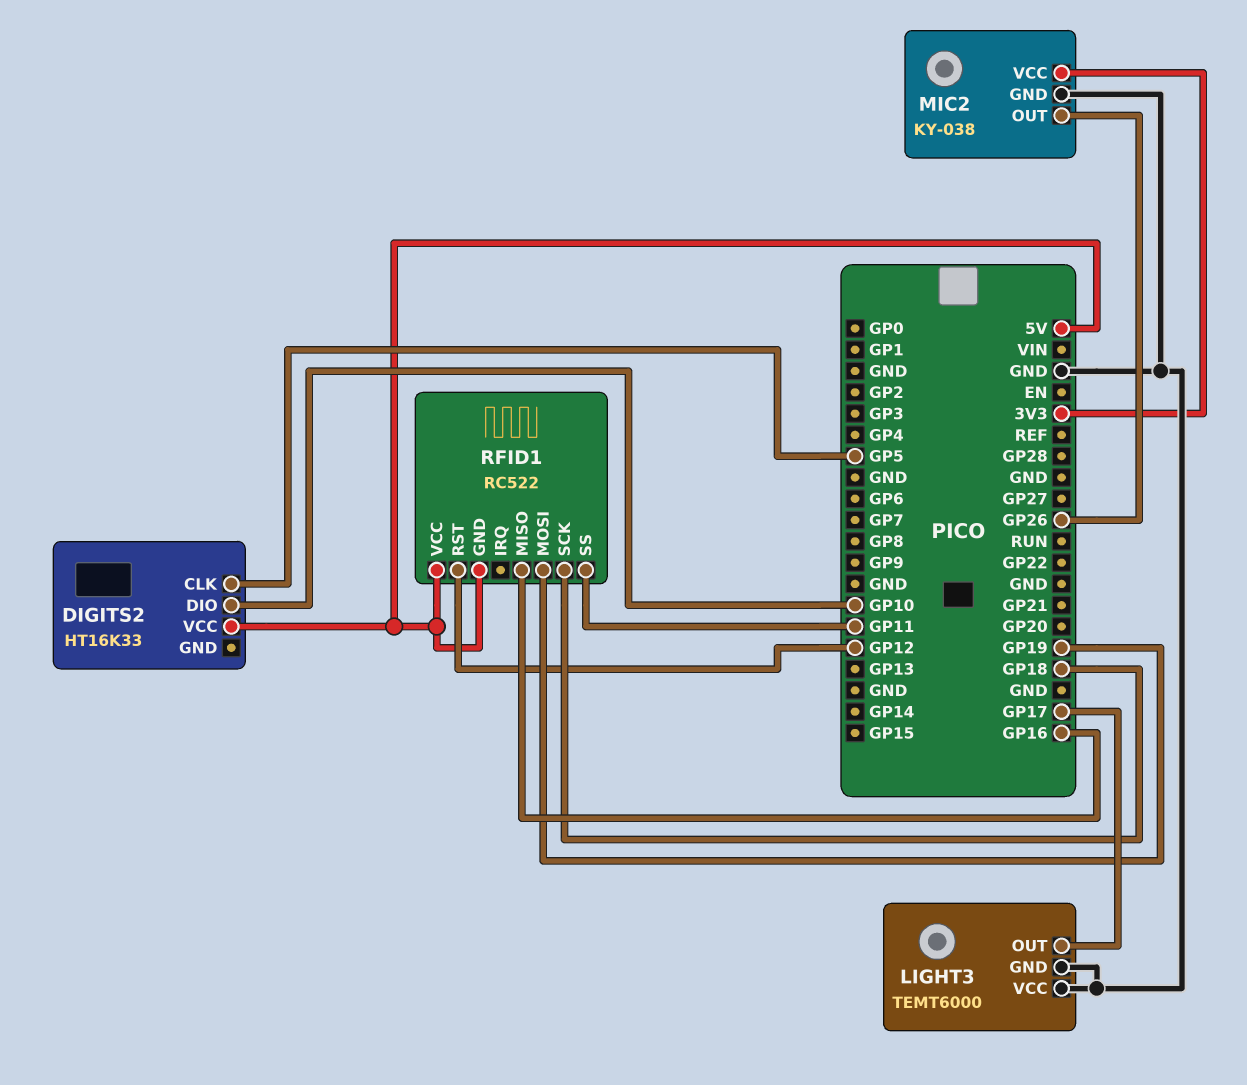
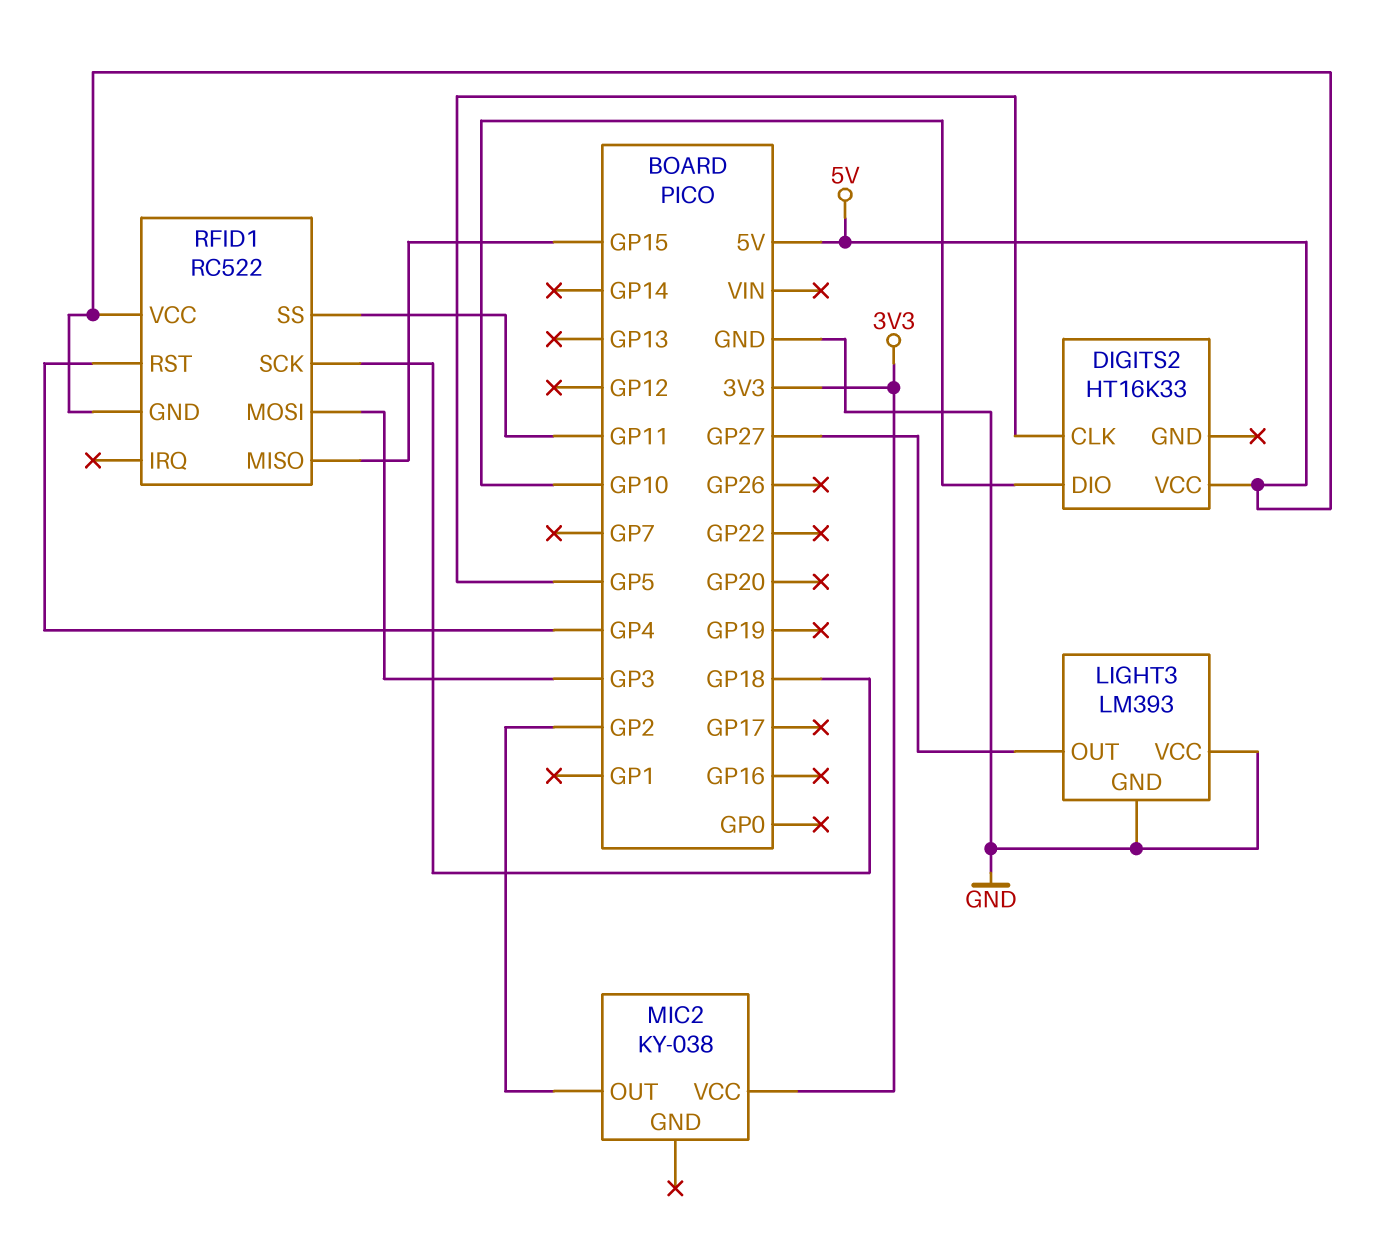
LIGHT3: TEMT6000 -> LM393
LIGHT3 pin OUT: GP17 -> GP27
MIC2 pin GND: GND -> none
MIC2 pin OUT: GP26 -> GP2
RFID1 pin MISO: GP16 -> GP15
RFID1 pin MOSI: GP19 -> GP3
RFID1 pin RST: GP12 -> GP4

